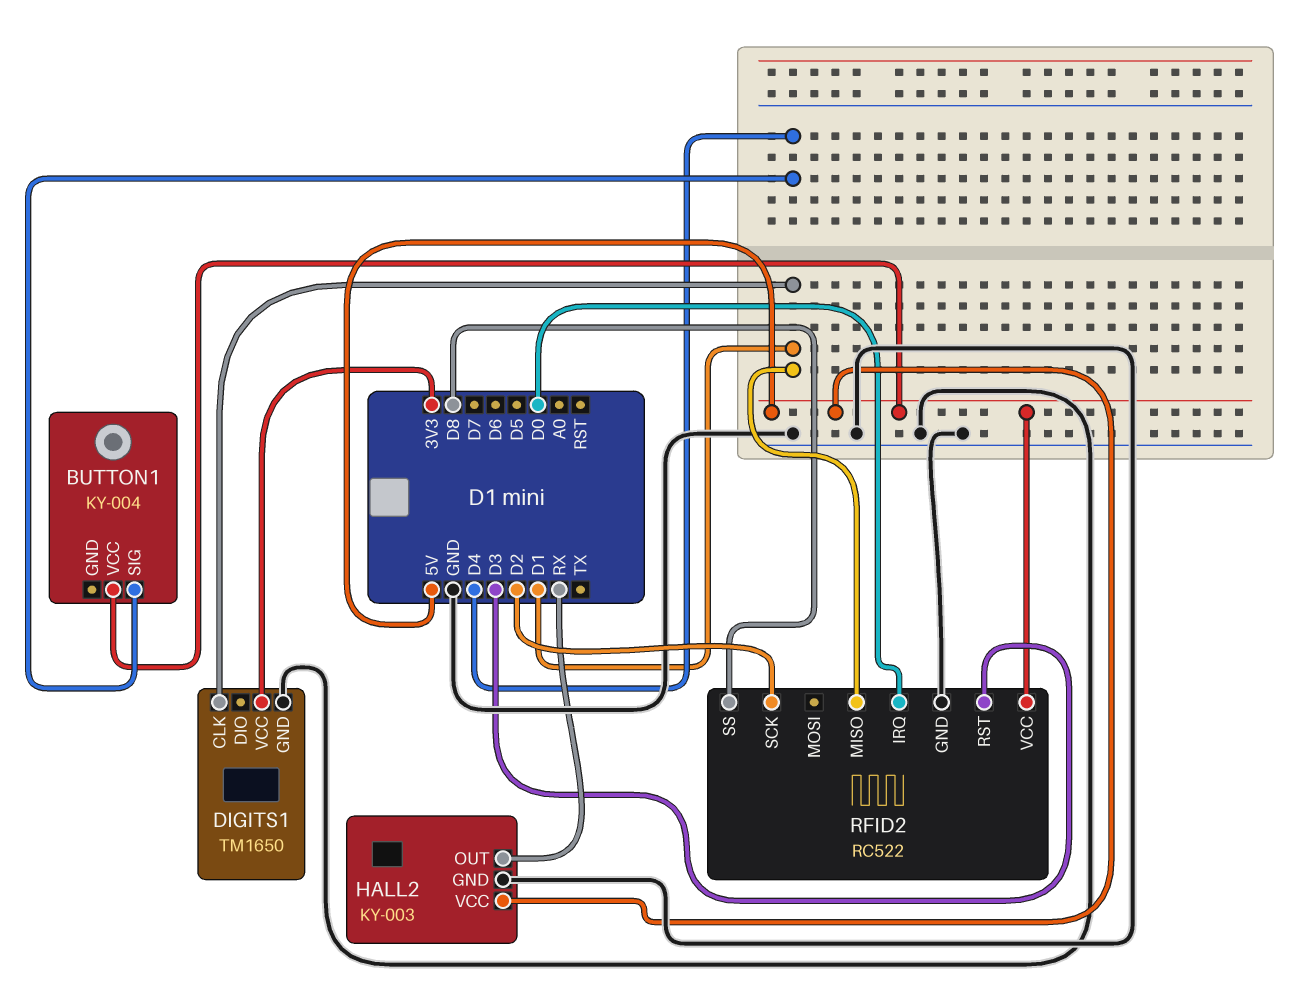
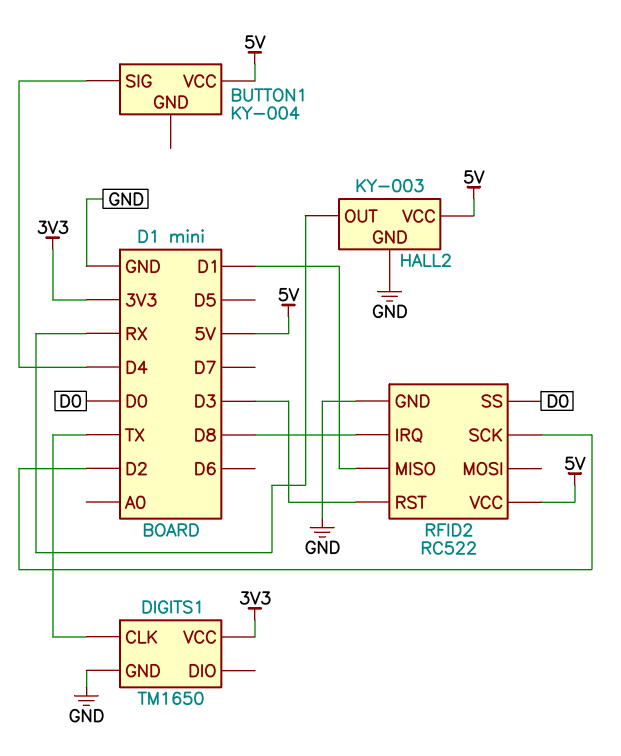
DIGITS1 pin CLK: D1 -> TX
RFID2 pin IRQ: D0 -> D8
RFID2 pin SS: D8 -> D0

